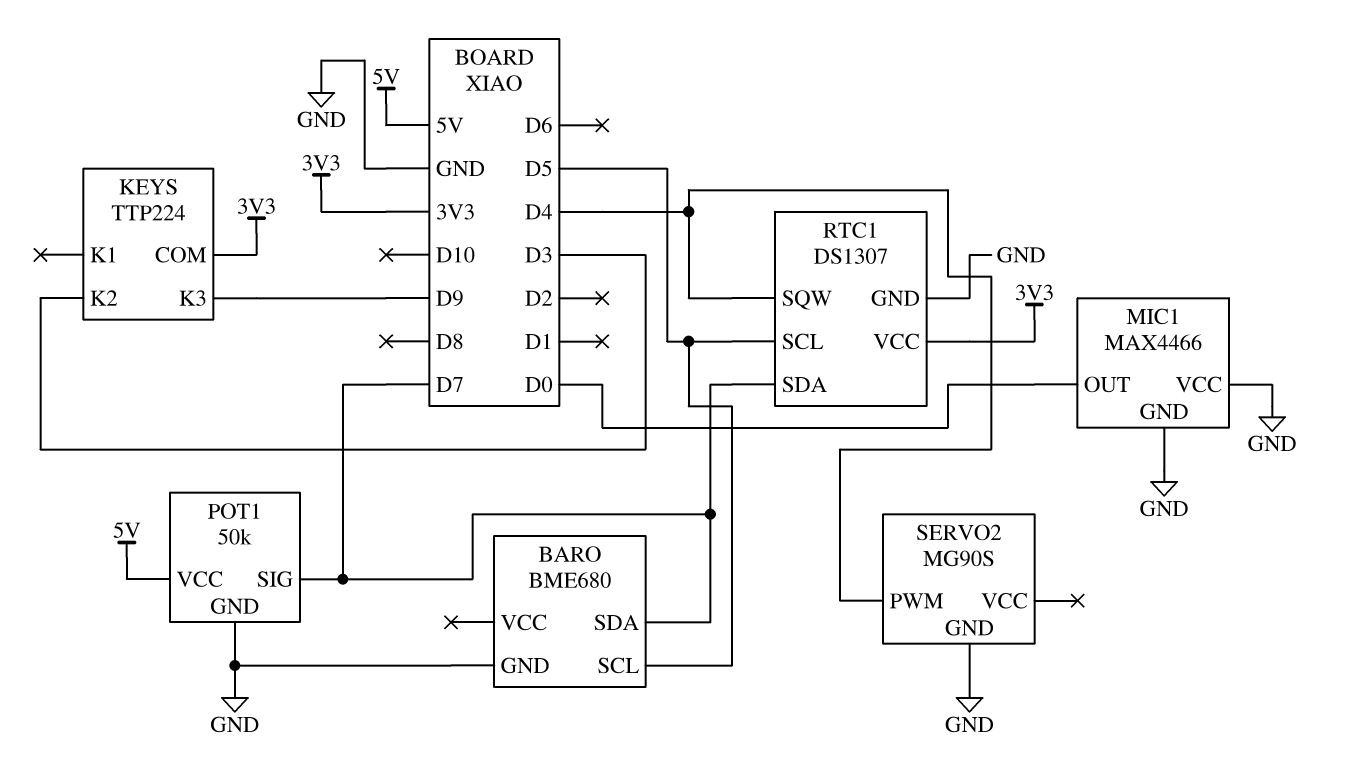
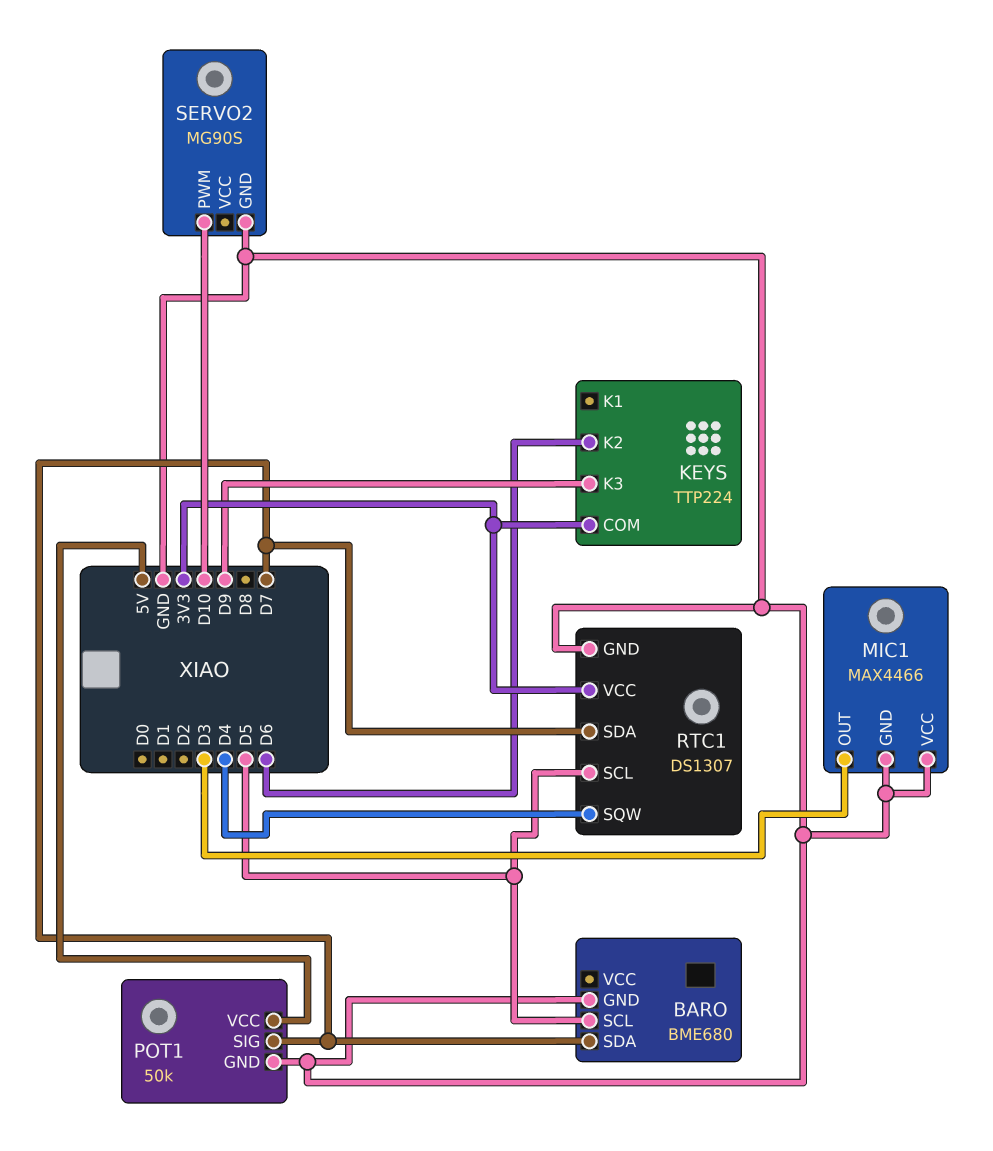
KEYS pin K2: D3 -> D6
MIC1 pin OUT: D0 -> D3
SERVO2 pin PWM: D4 -> D10

